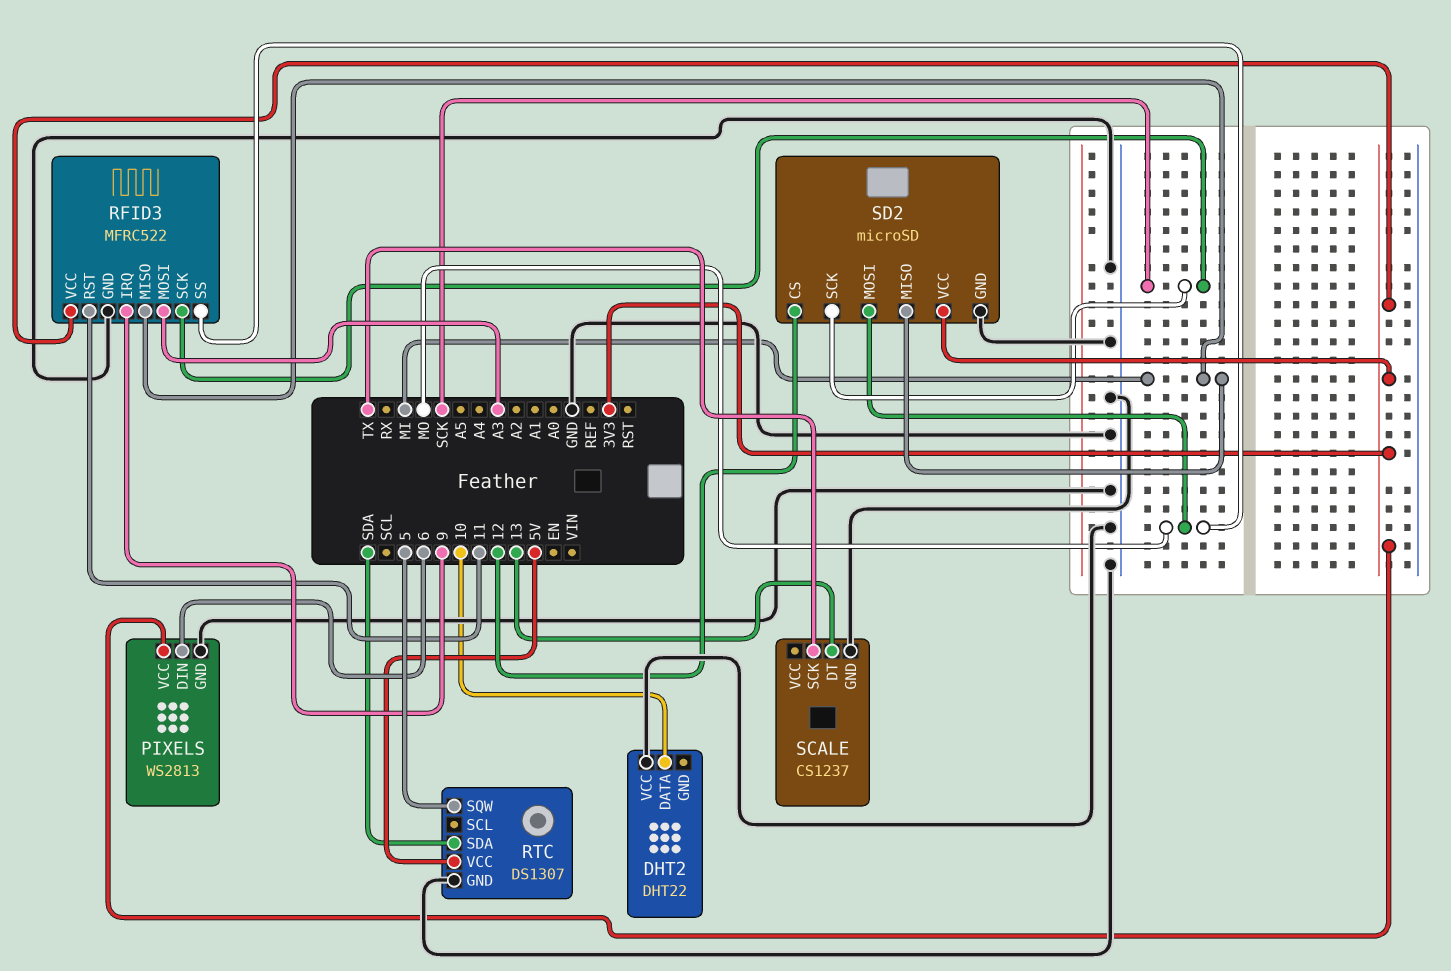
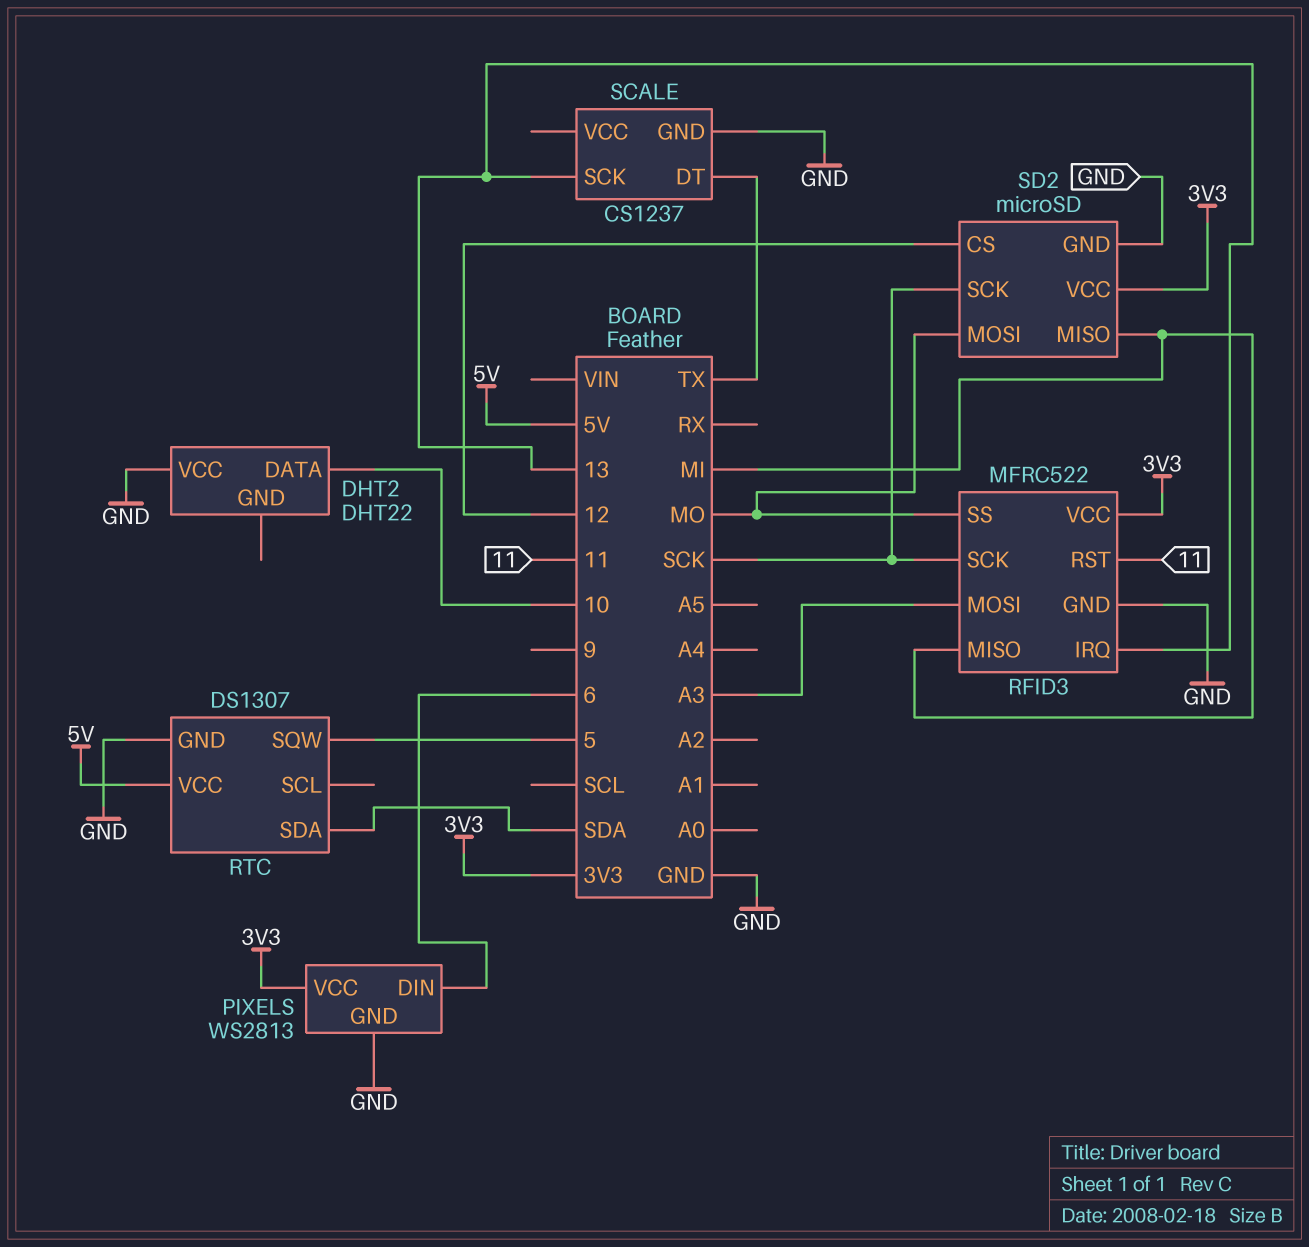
RFID3 pin IRQ: 9 -> 13
SCALE pin DT: 13 -> TX
SCALE pin SCK: TX -> 13

